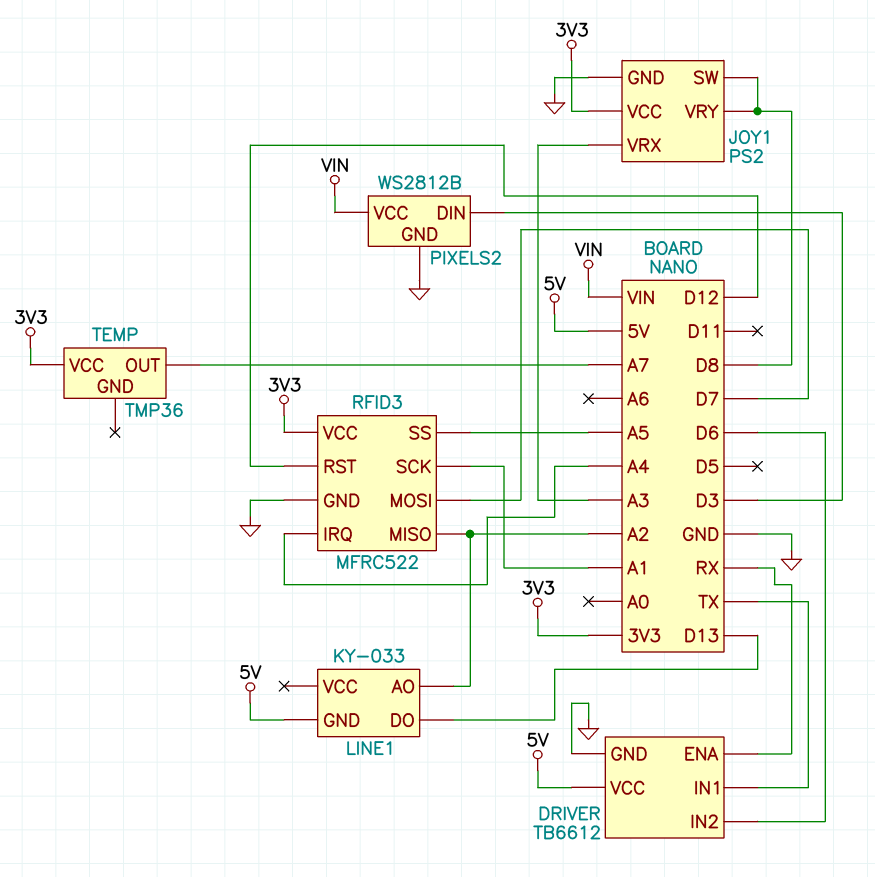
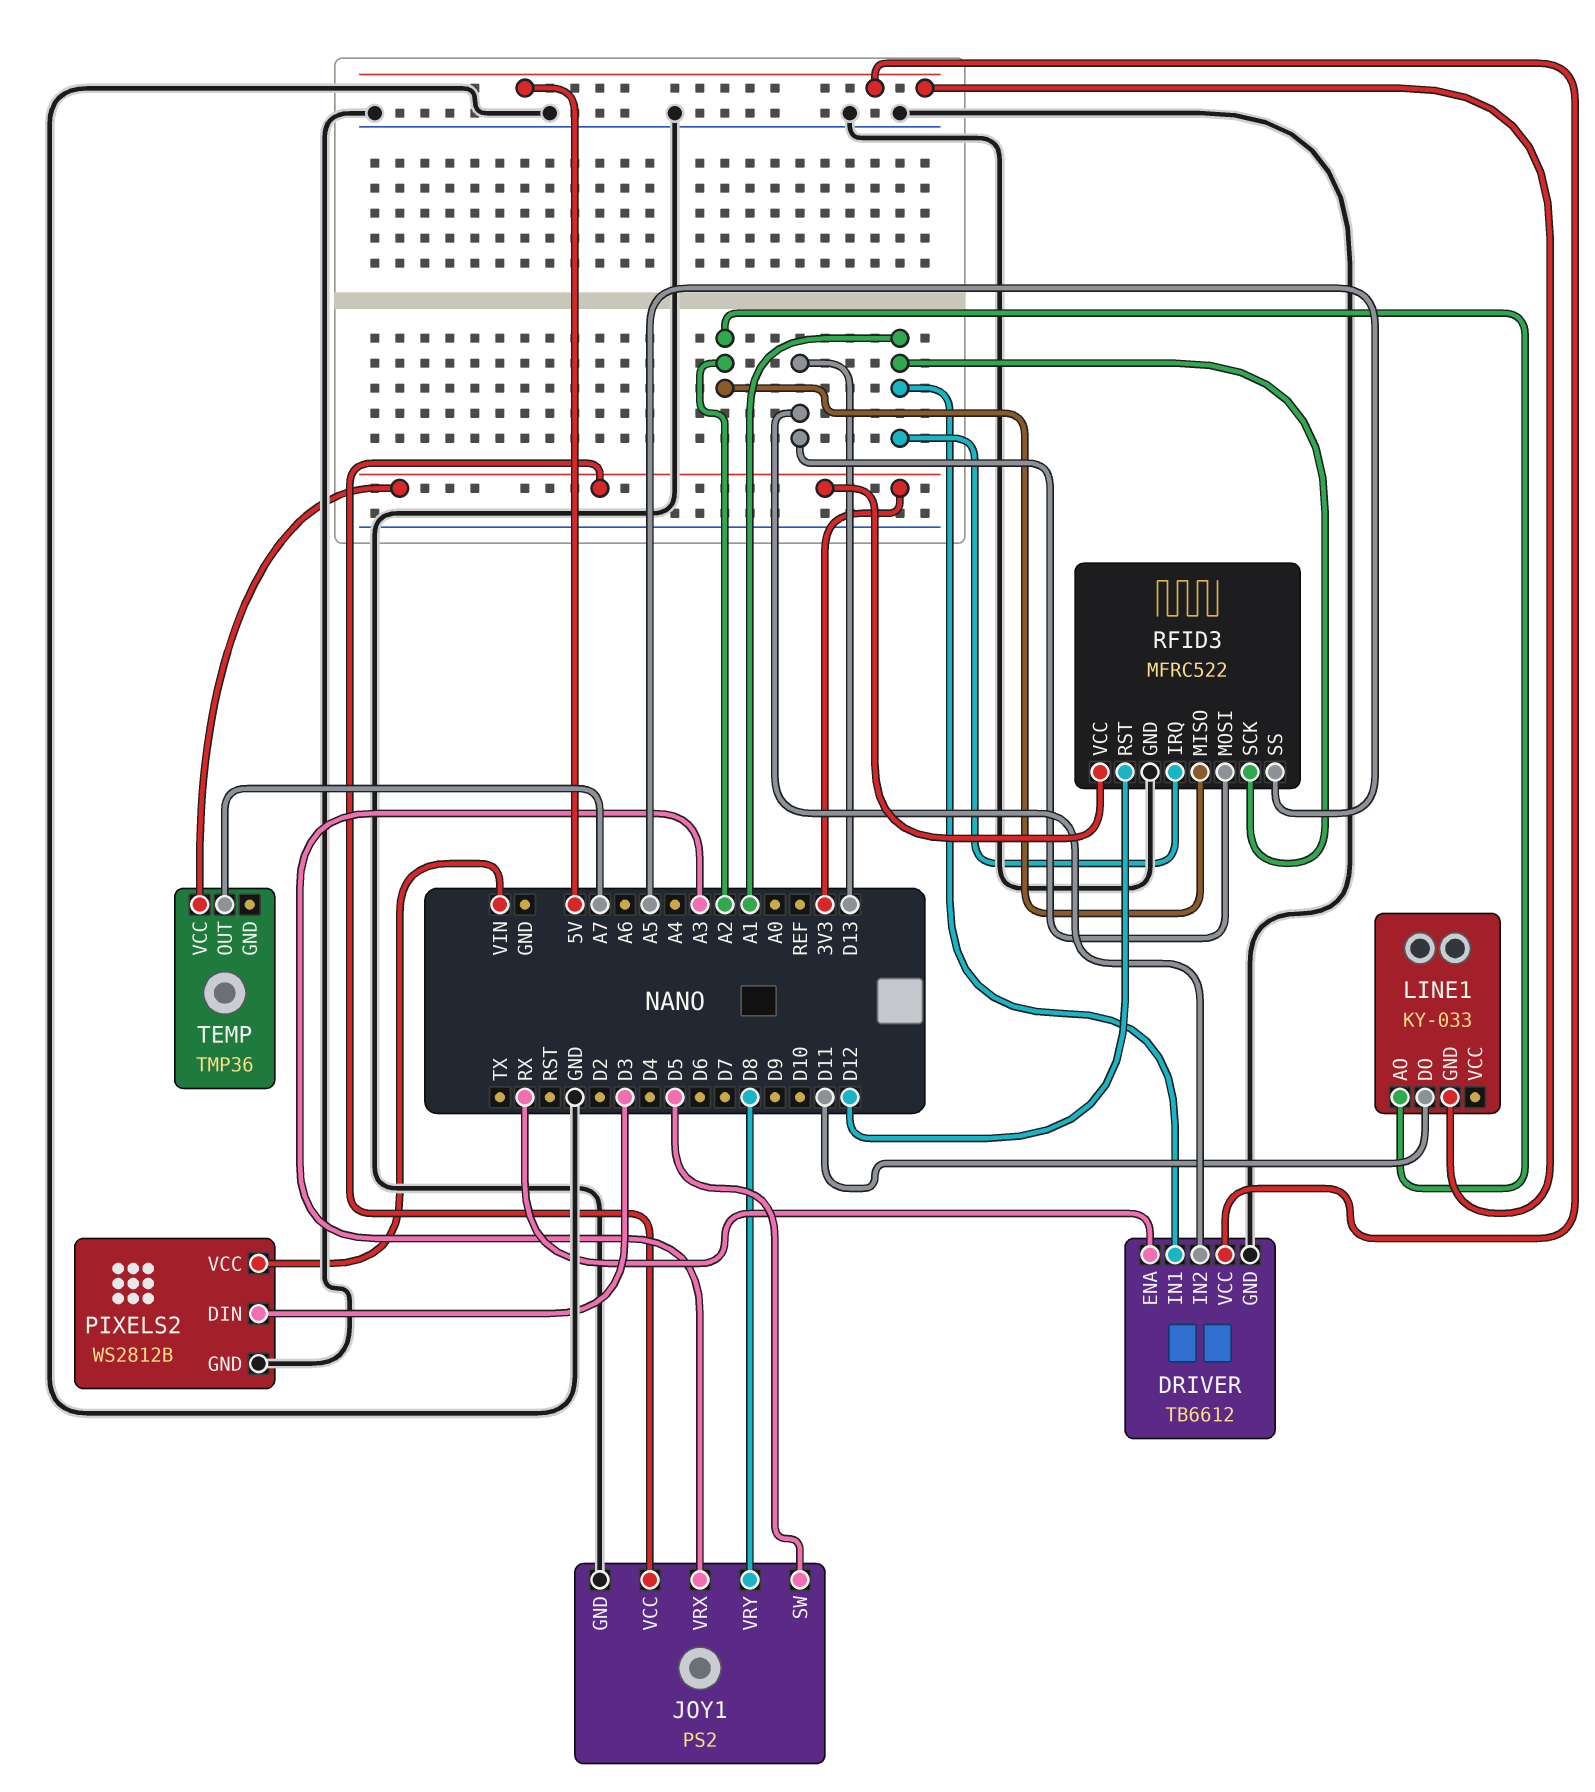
DRIVER pin IN1: TX -> A1
DRIVER pin IN2: D6 -> D13
JOY1 pin SW: D8 -> D5
LINE1 pin DO: D13 -> D11
RFID3 pin IRQ: A4 -> A1
RFID3 pin MOSI: D7 -> D13

